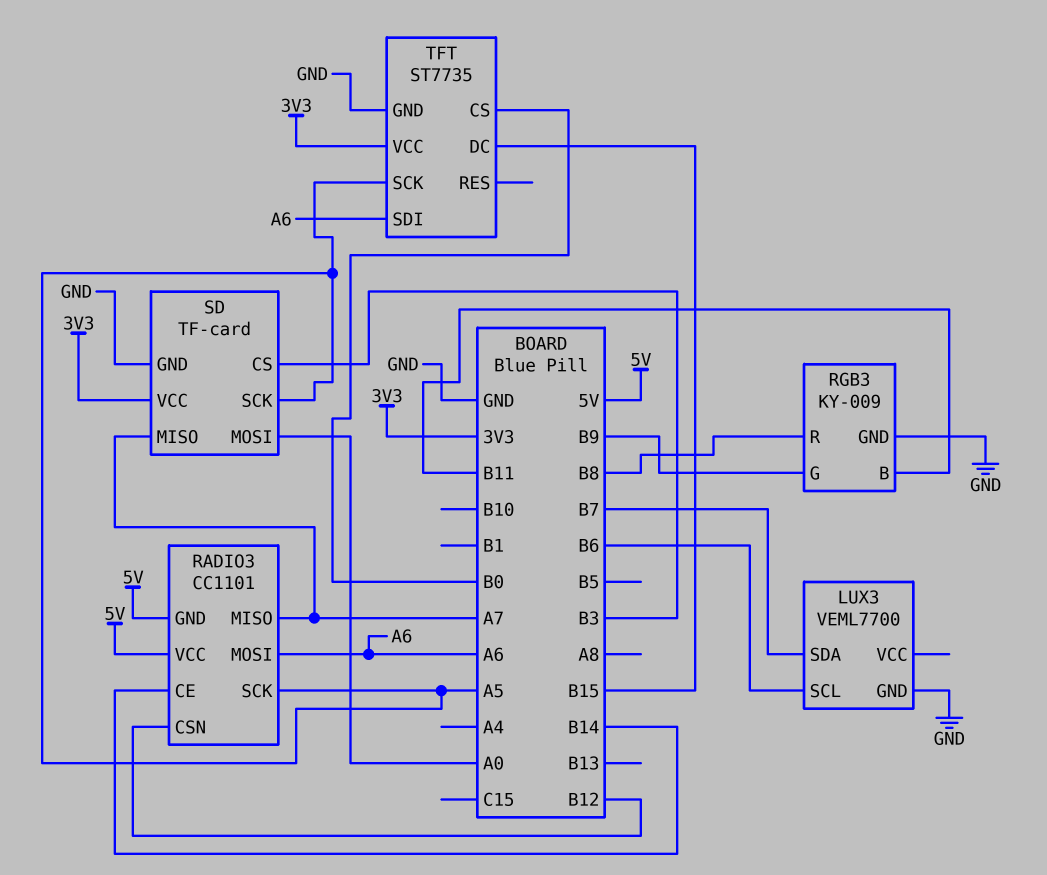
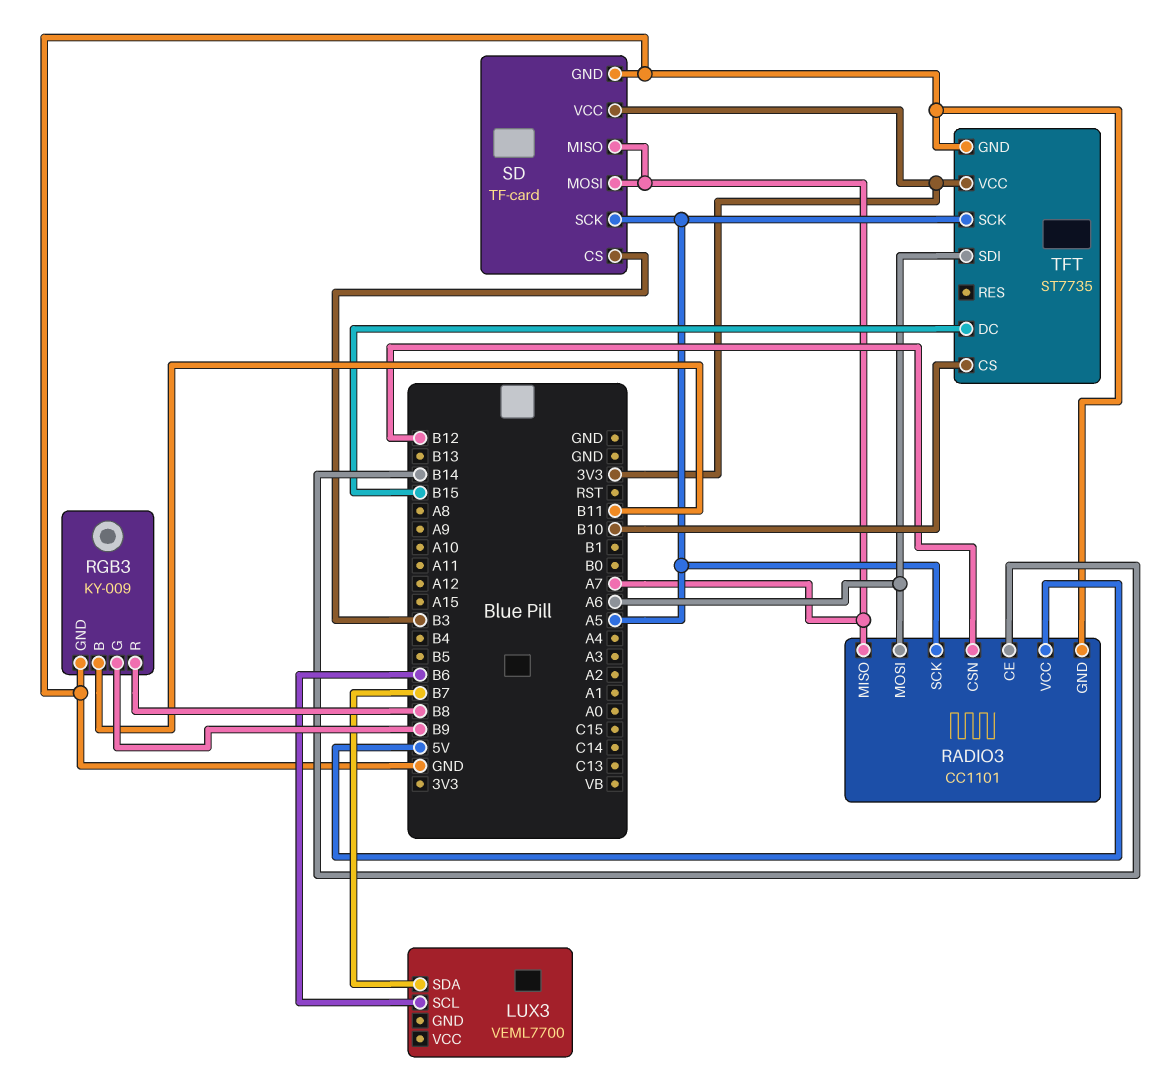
LUX3 pin GND: GND -> none
RADIO3 pin GND: 5V -> GND
SD pin MOSI: A0 -> A7
TFT pin CS: B0 -> B10

